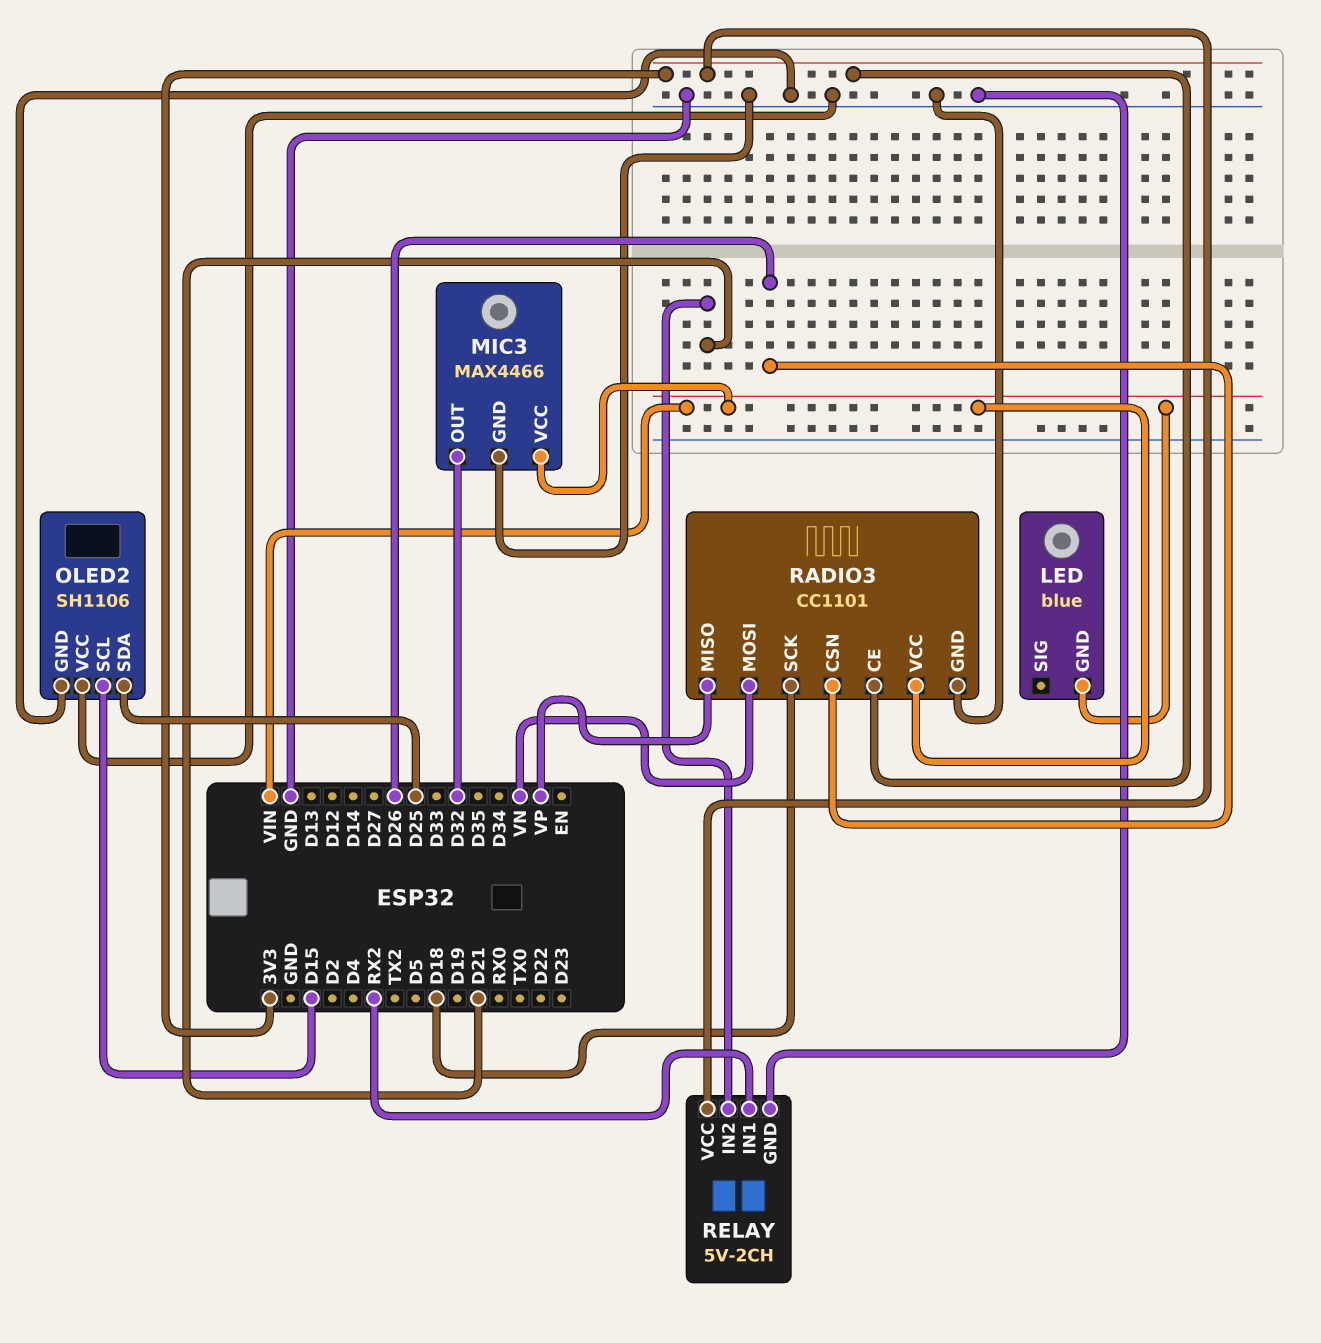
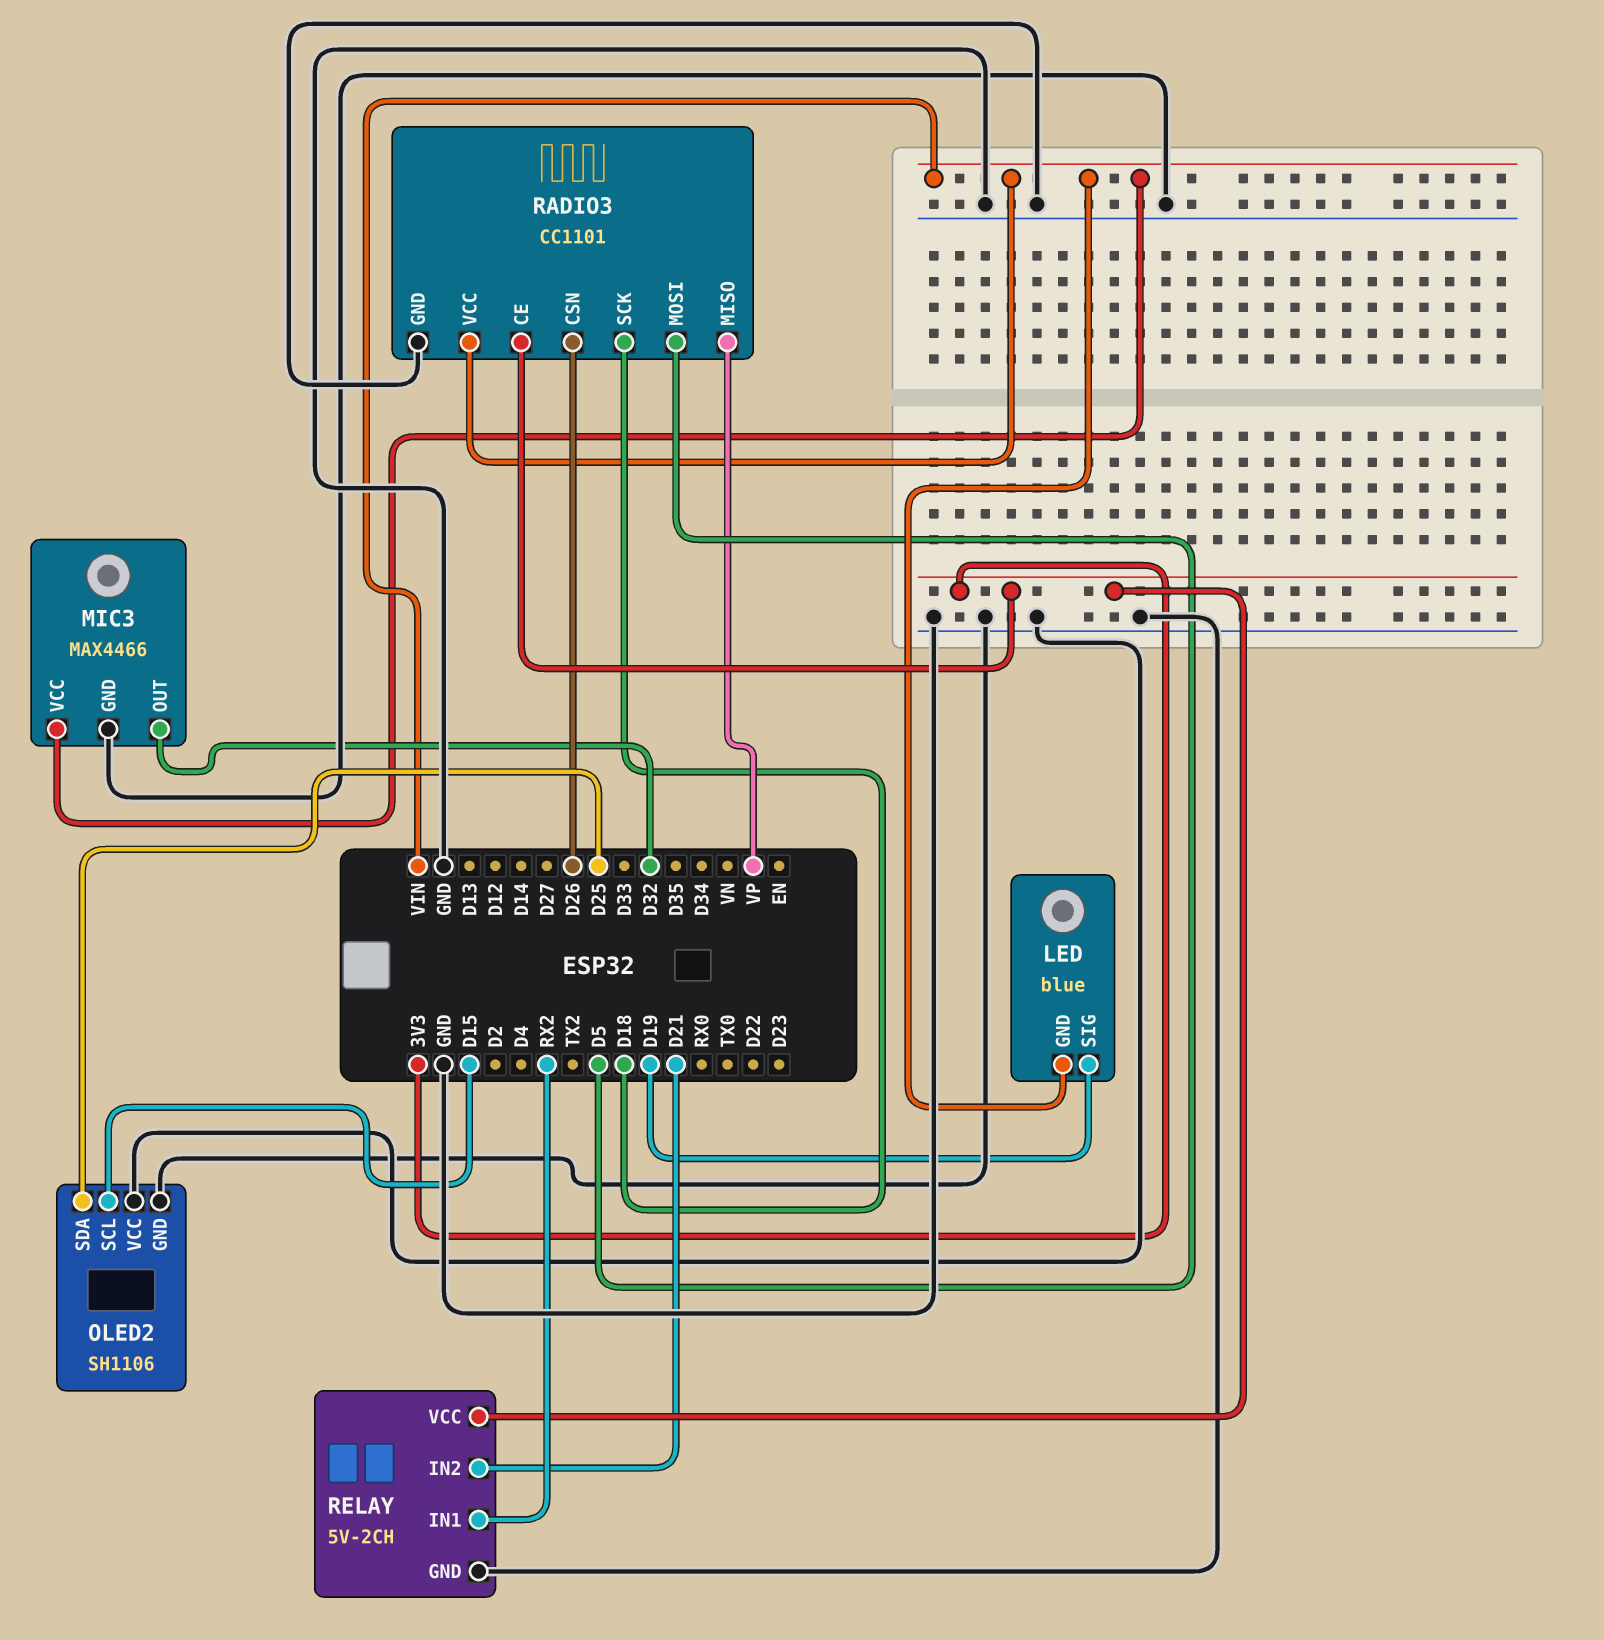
LED pin SIG: none -> D19
RADIO3 pin MOSI: VN -> D5

